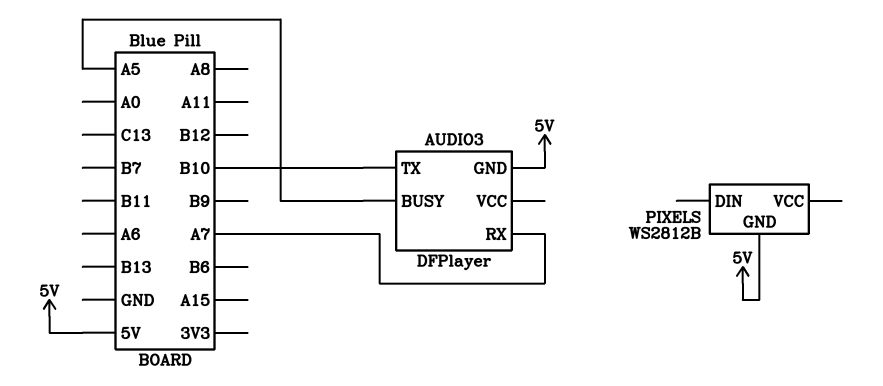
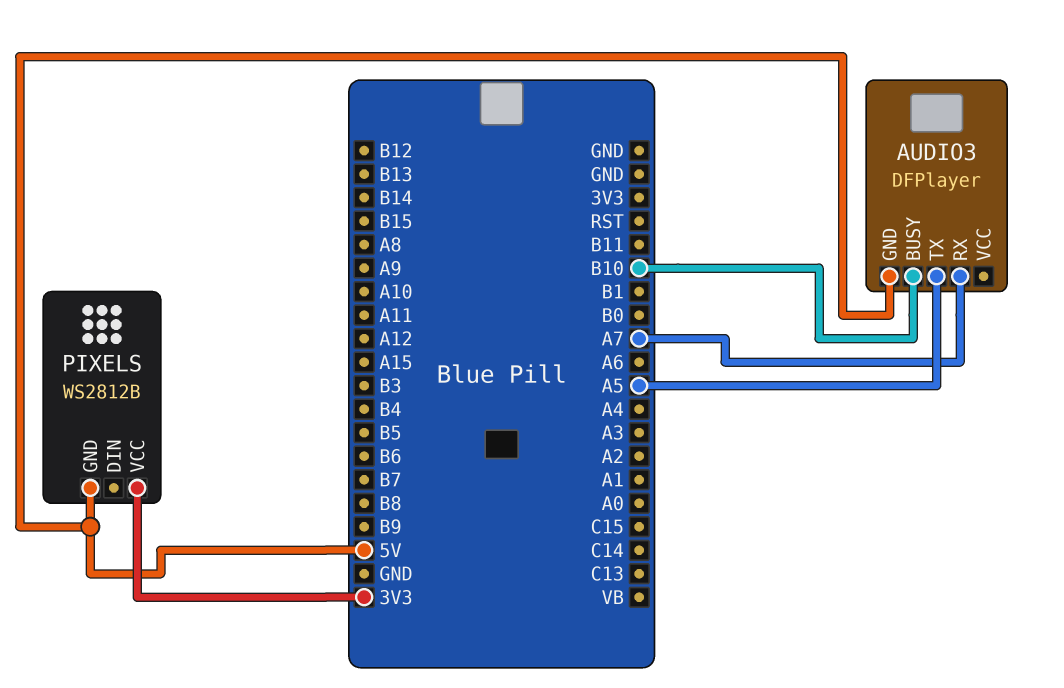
AUDIO3 pin BUSY: A5 -> B10
AUDIO3 pin TX: B10 -> A5
PIXELS pin VCC: none -> 3V3

